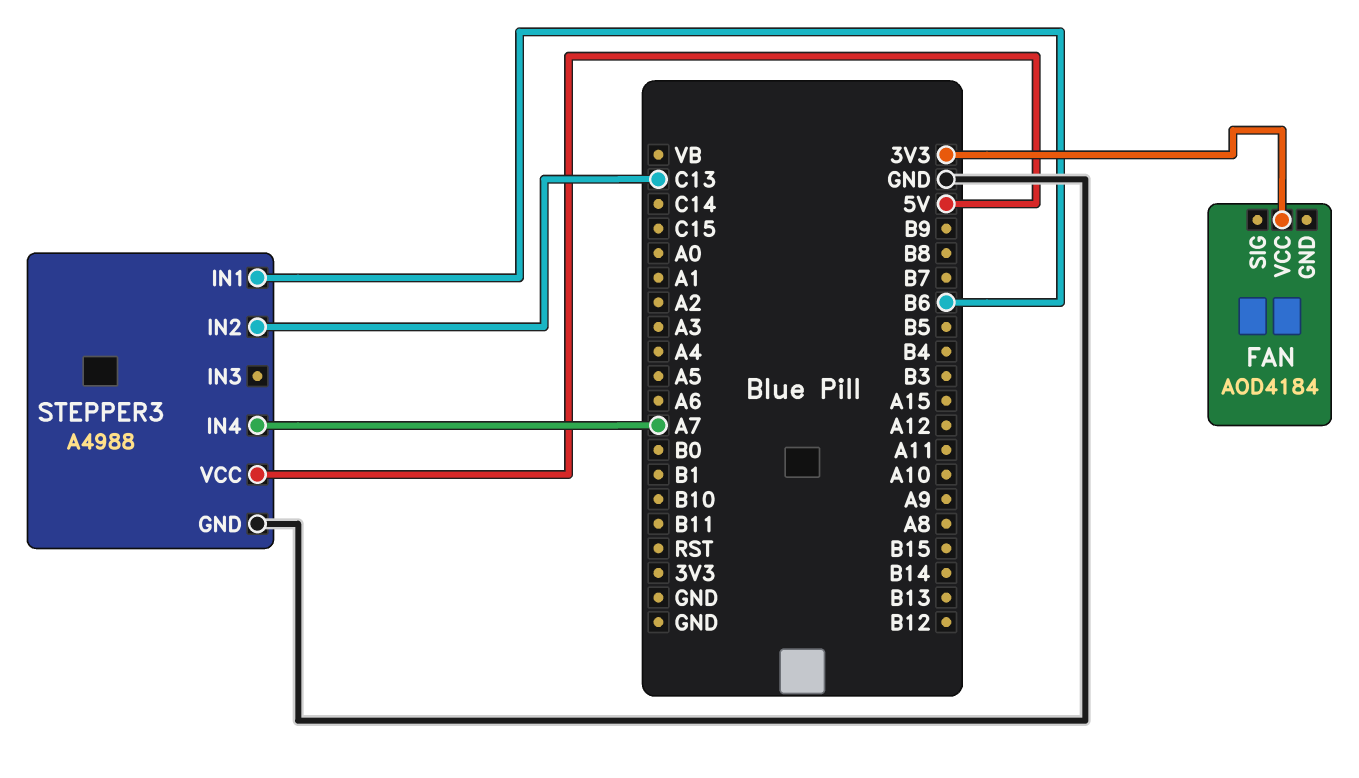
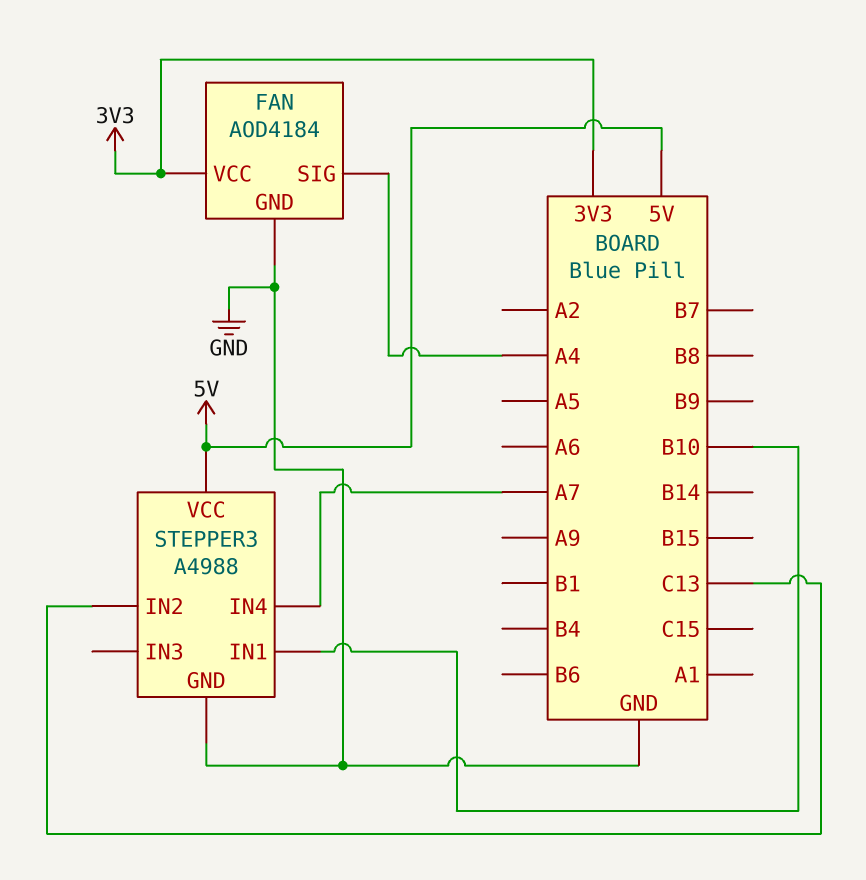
FAN pin GND: none -> GND
FAN pin SIG: none -> A4
STEPPER3 pin IN1: B6 -> B10

